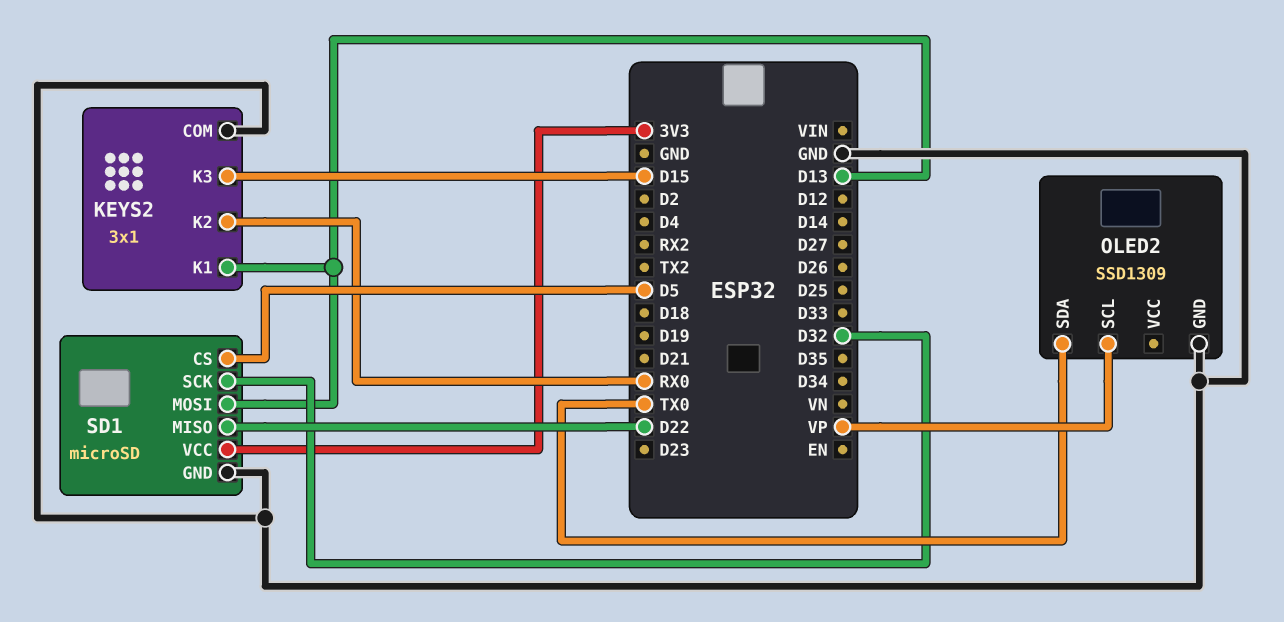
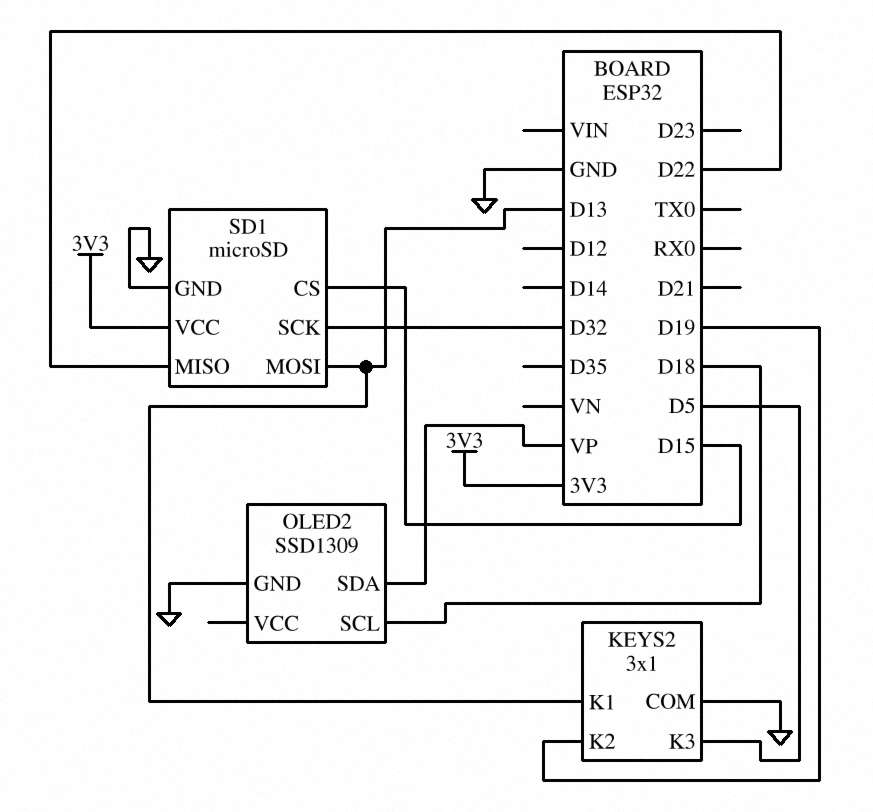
KEYS2 pin K2: RX0 -> D19
KEYS2 pin K3: D15 -> D5
OLED2 pin SCL: VP -> D18
OLED2 pin SDA: TX0 -> VP
SD1 pin CS: D5 -> D15

